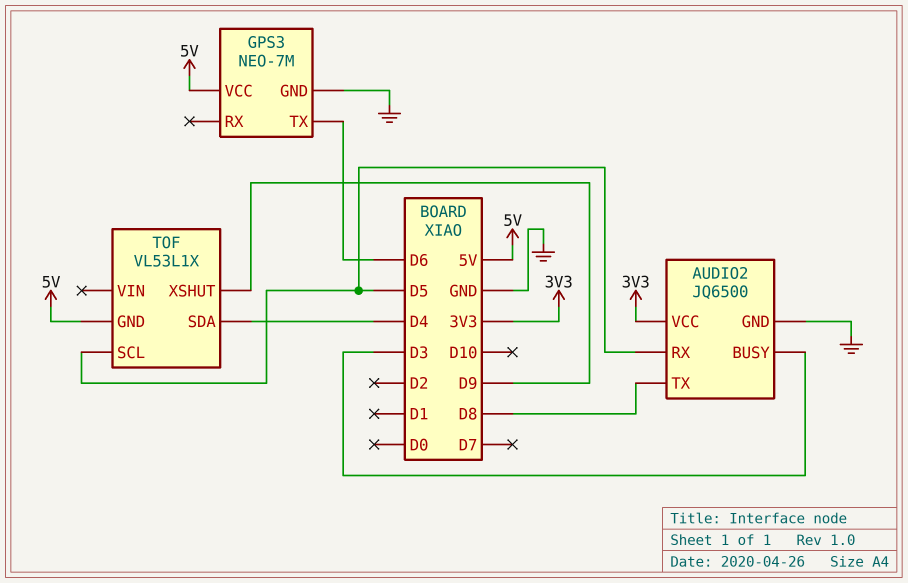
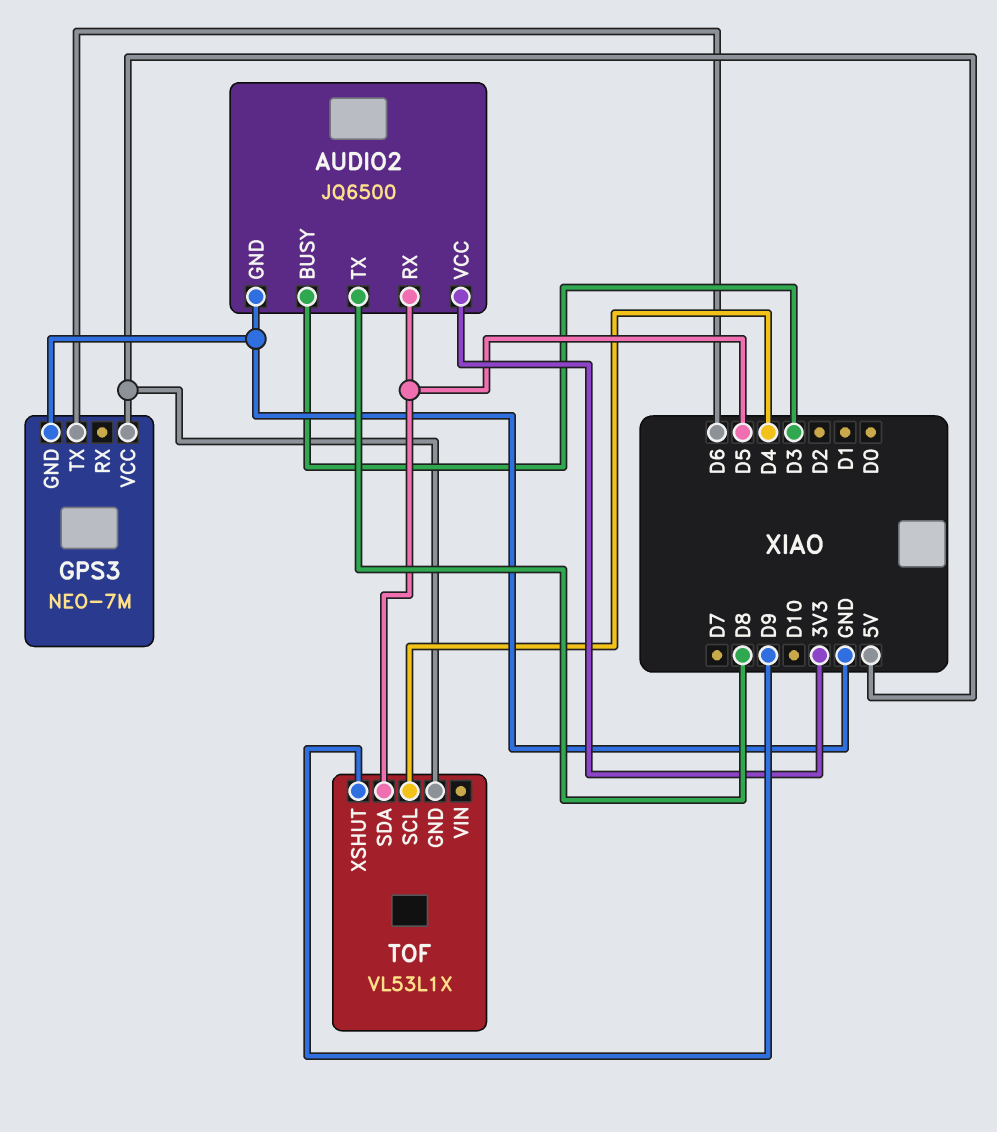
TOF pin SCL: D5 -> D4
TOF pin SDA: D4 -> D5

